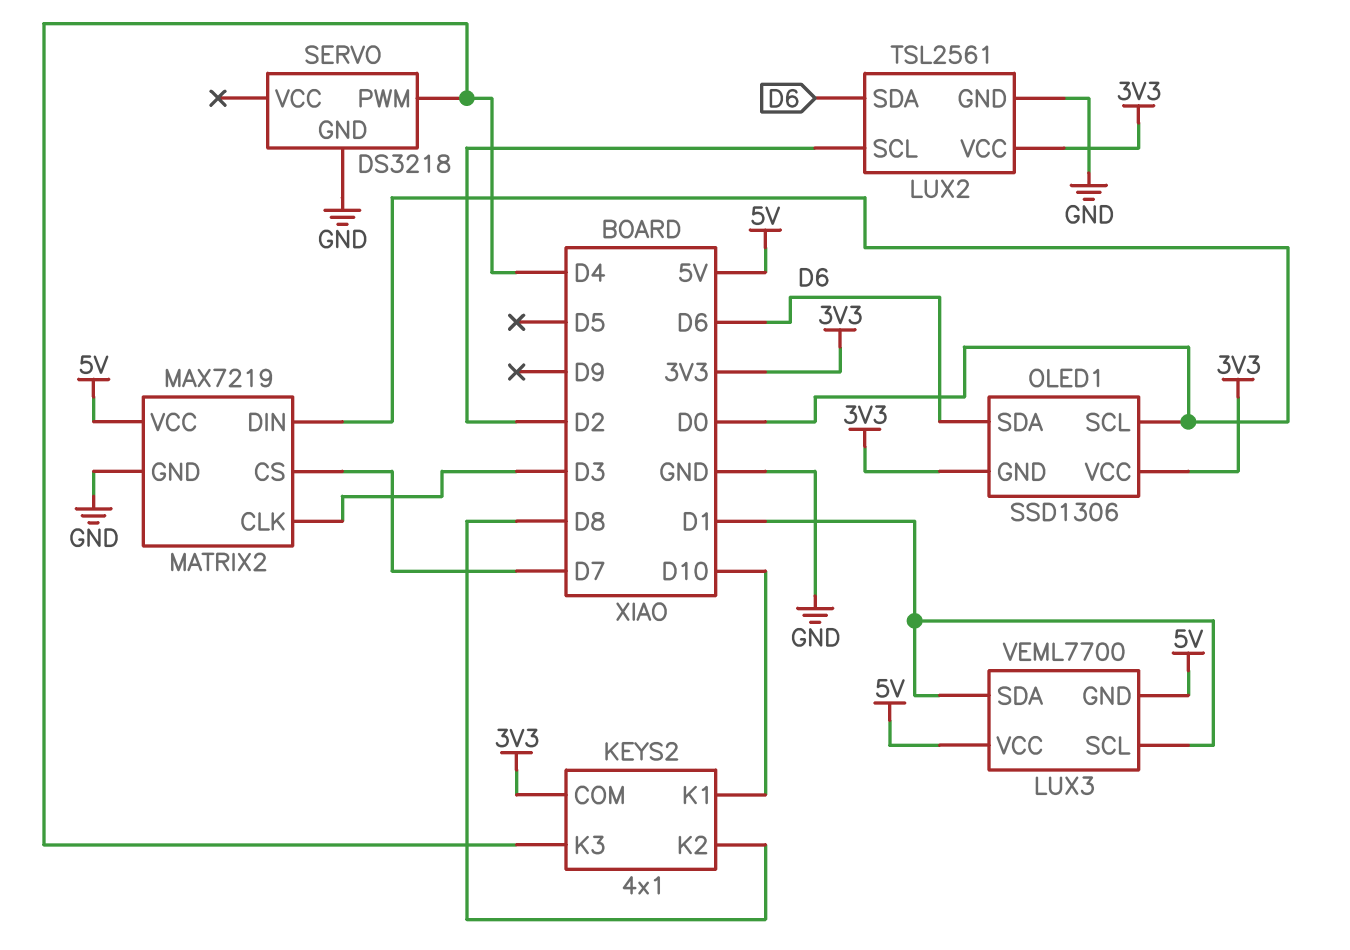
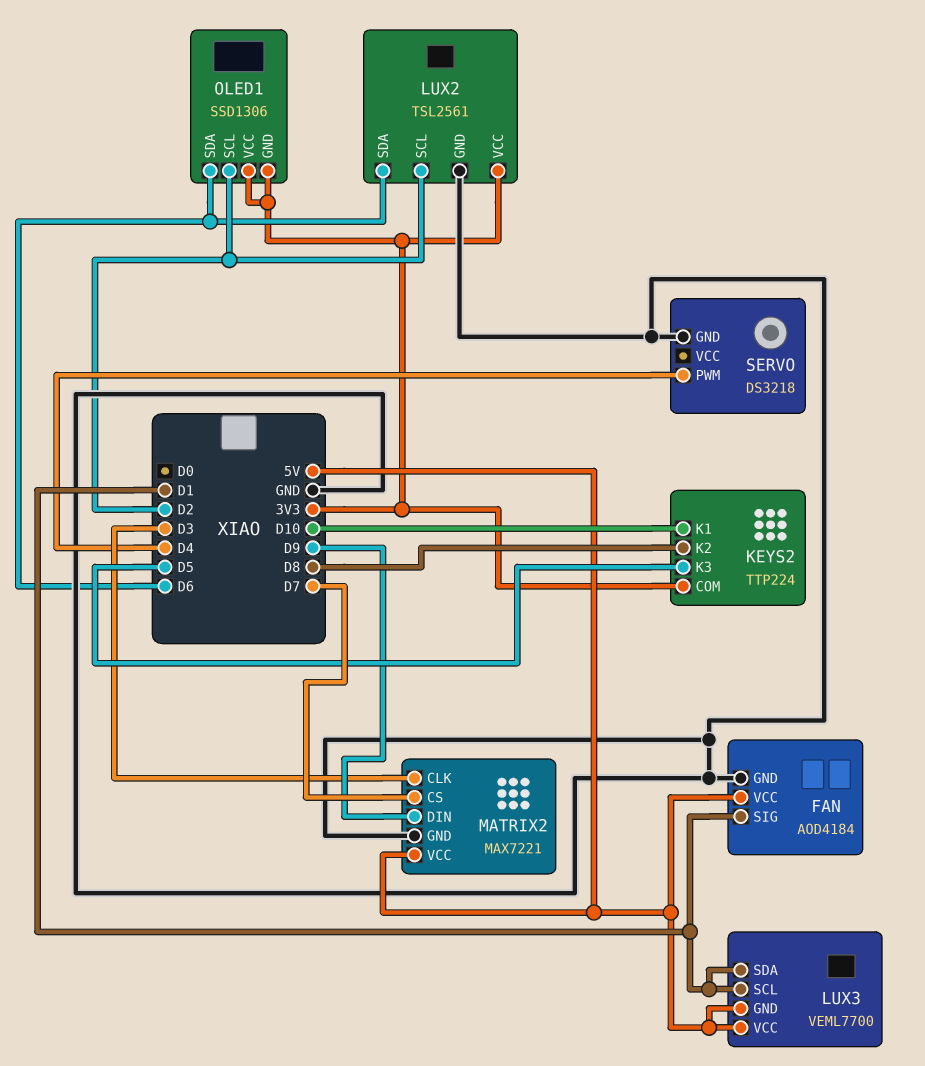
FAN: none -> AOD4184
FAN pin GND: none -> GND
FAN pin SIG: none -> D1
FAN pin VCC: none -> 5V
KEYS2: 4x1 -> TTP224
KEYS2 pin K3: D4 -> D5
MATRIX2: MAX7219 -> MAX7221
MATRIX2 pin DIN: D0 -> D9
OLED1 pin SCL: D0 -> D2

